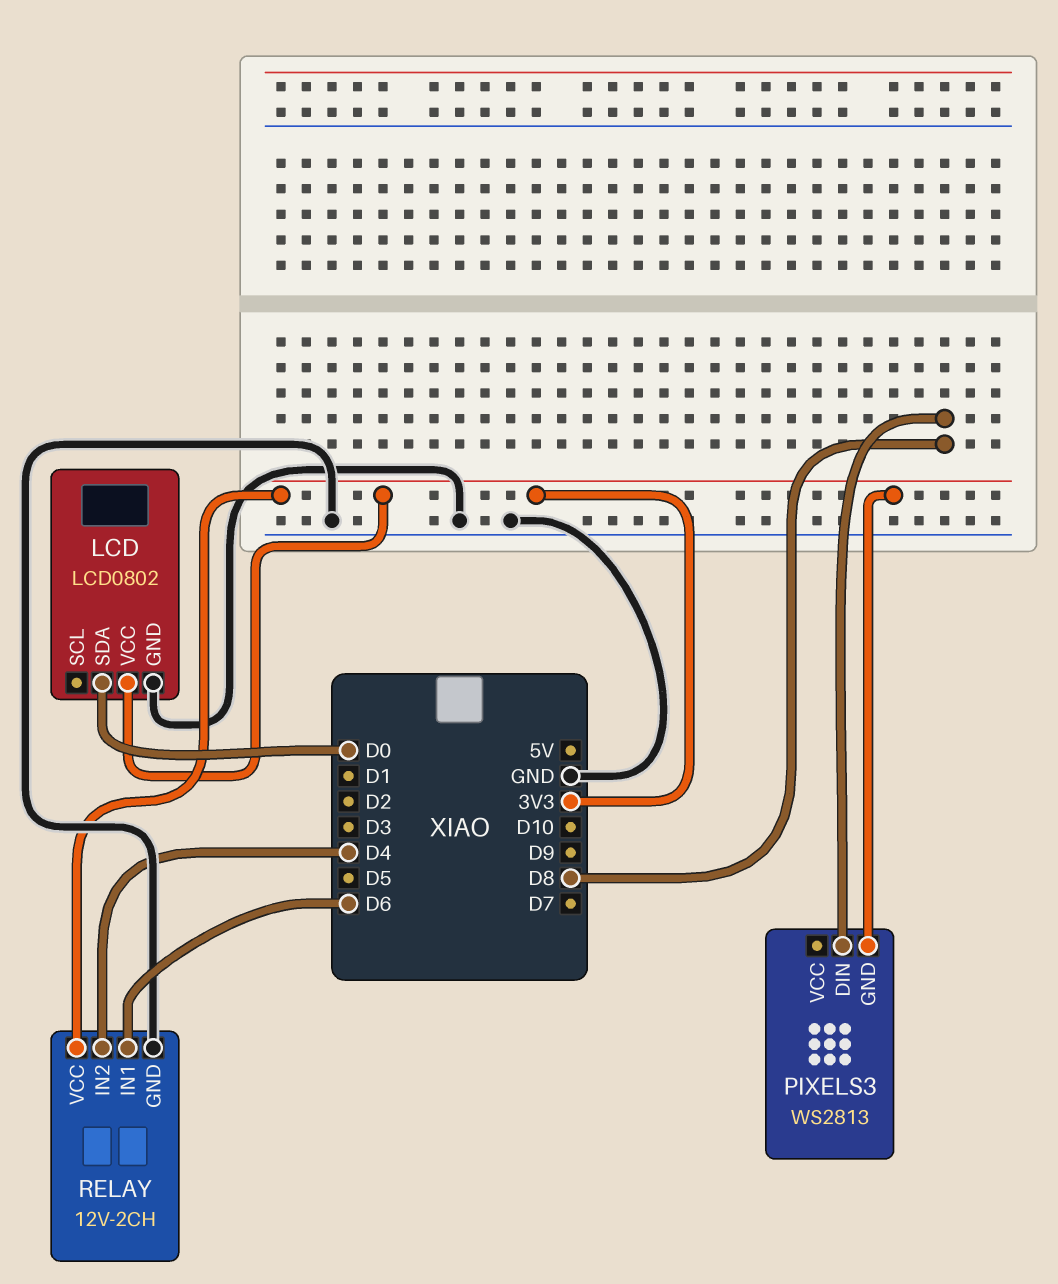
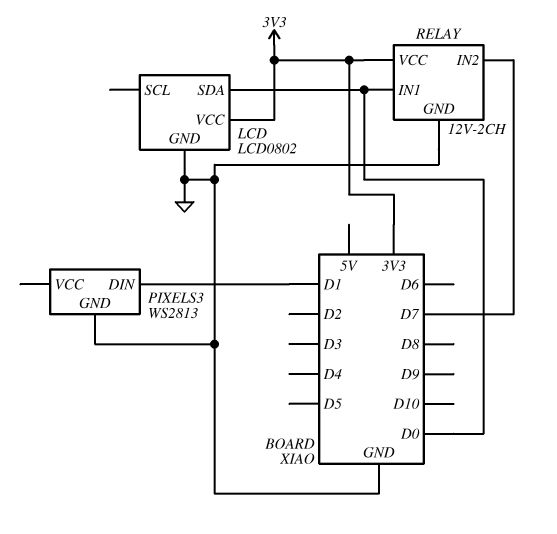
PIXELS3 pin DIN: D8 -> D1
PIXELS3 pin GND: 3V3 -> GND
RELAY pin IN1: D6 -> D0
RELAY pin IN2: D4 -> D7

